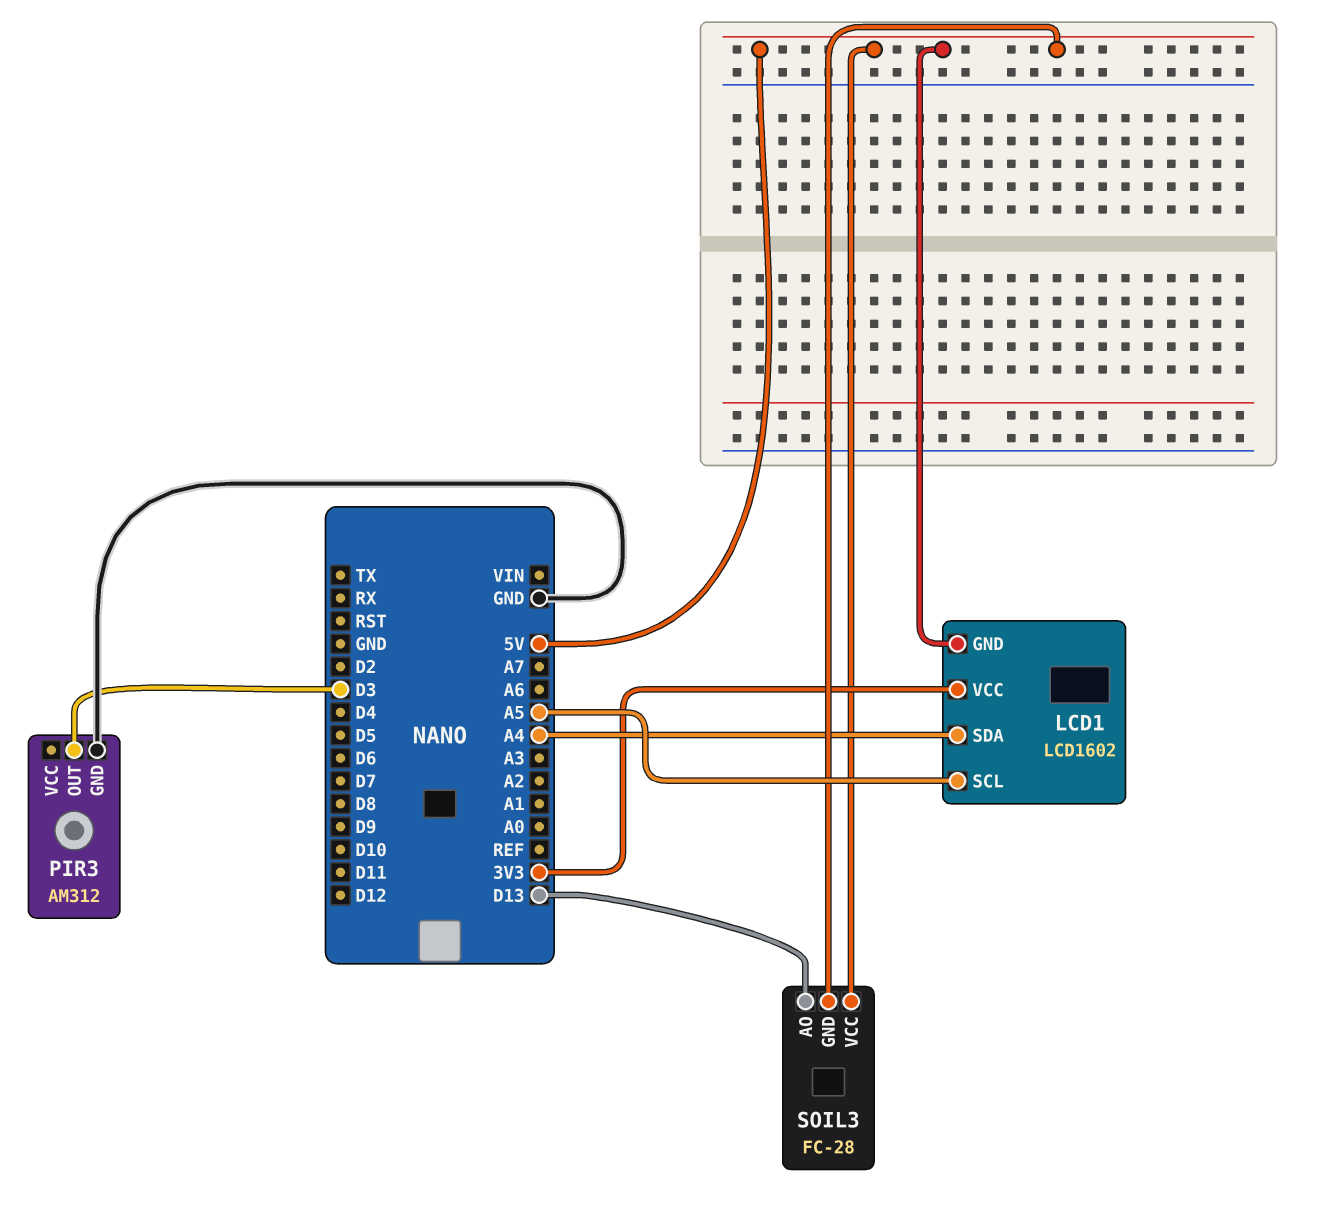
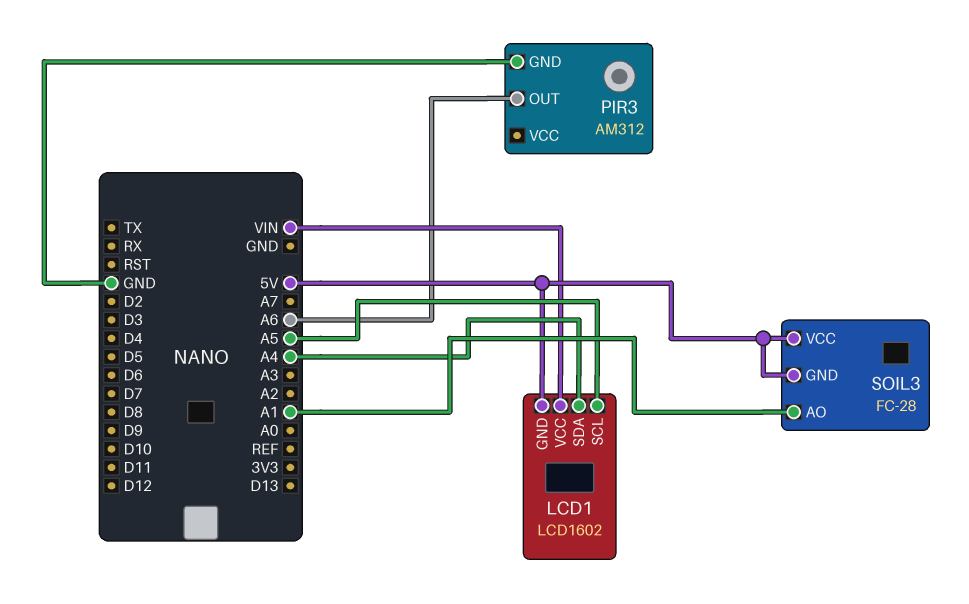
LCD1 pin VCC: 3V3 -> VIN
PIR3 pin OUT: D3 -> A6
SOIL3 pin AO: D13 -> A1

